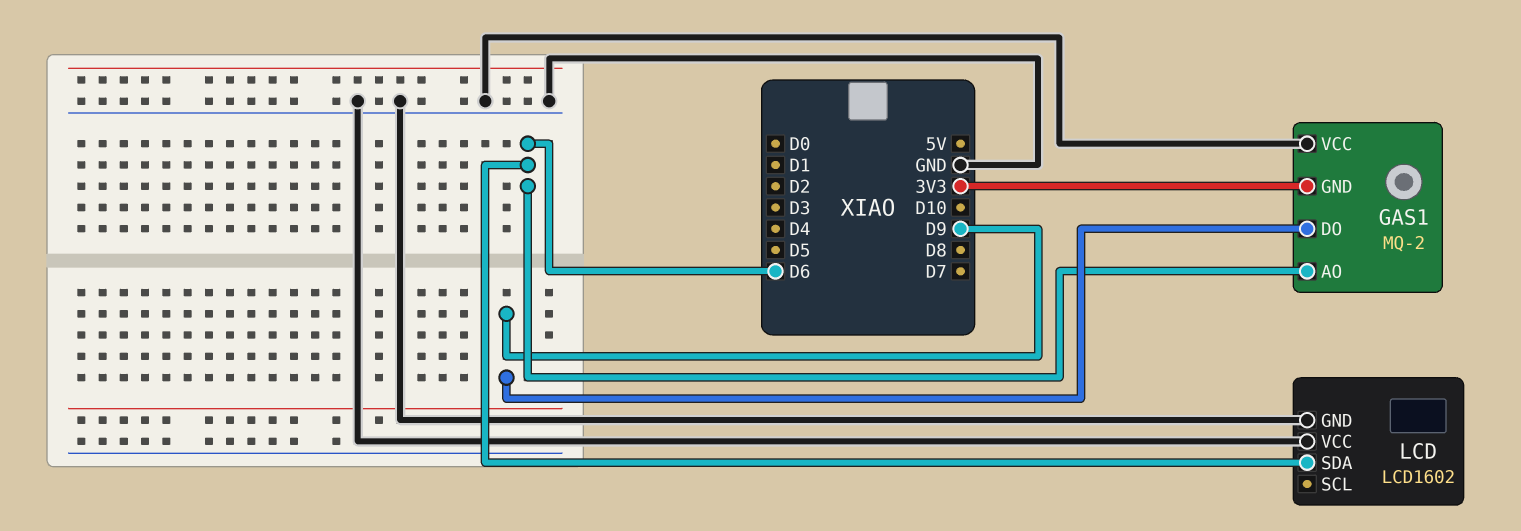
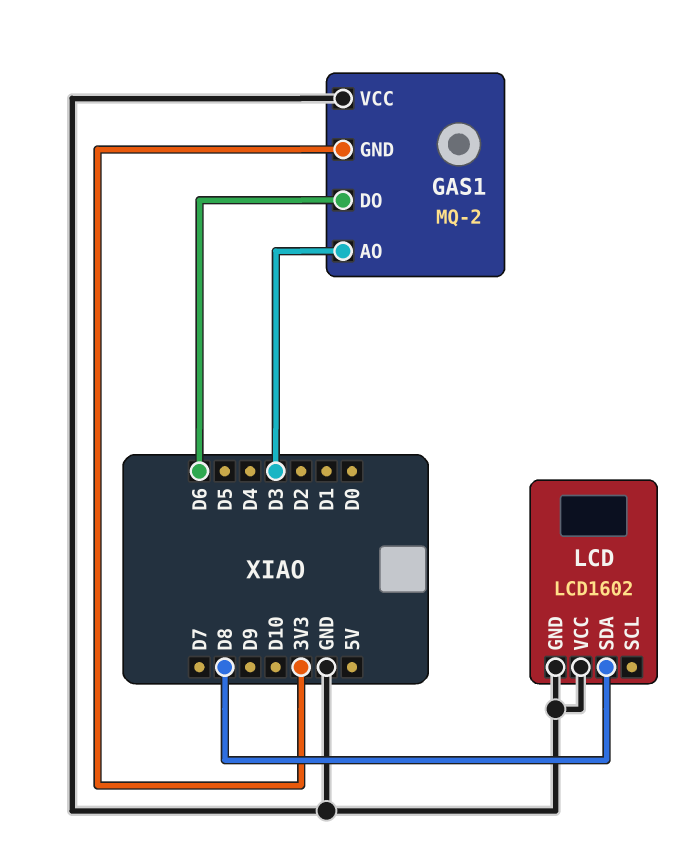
GAS1 pin AO: D6 -> D3
GAS1 pin DO: D9 -> D6
LCD pin SDA: D6 -> D8

